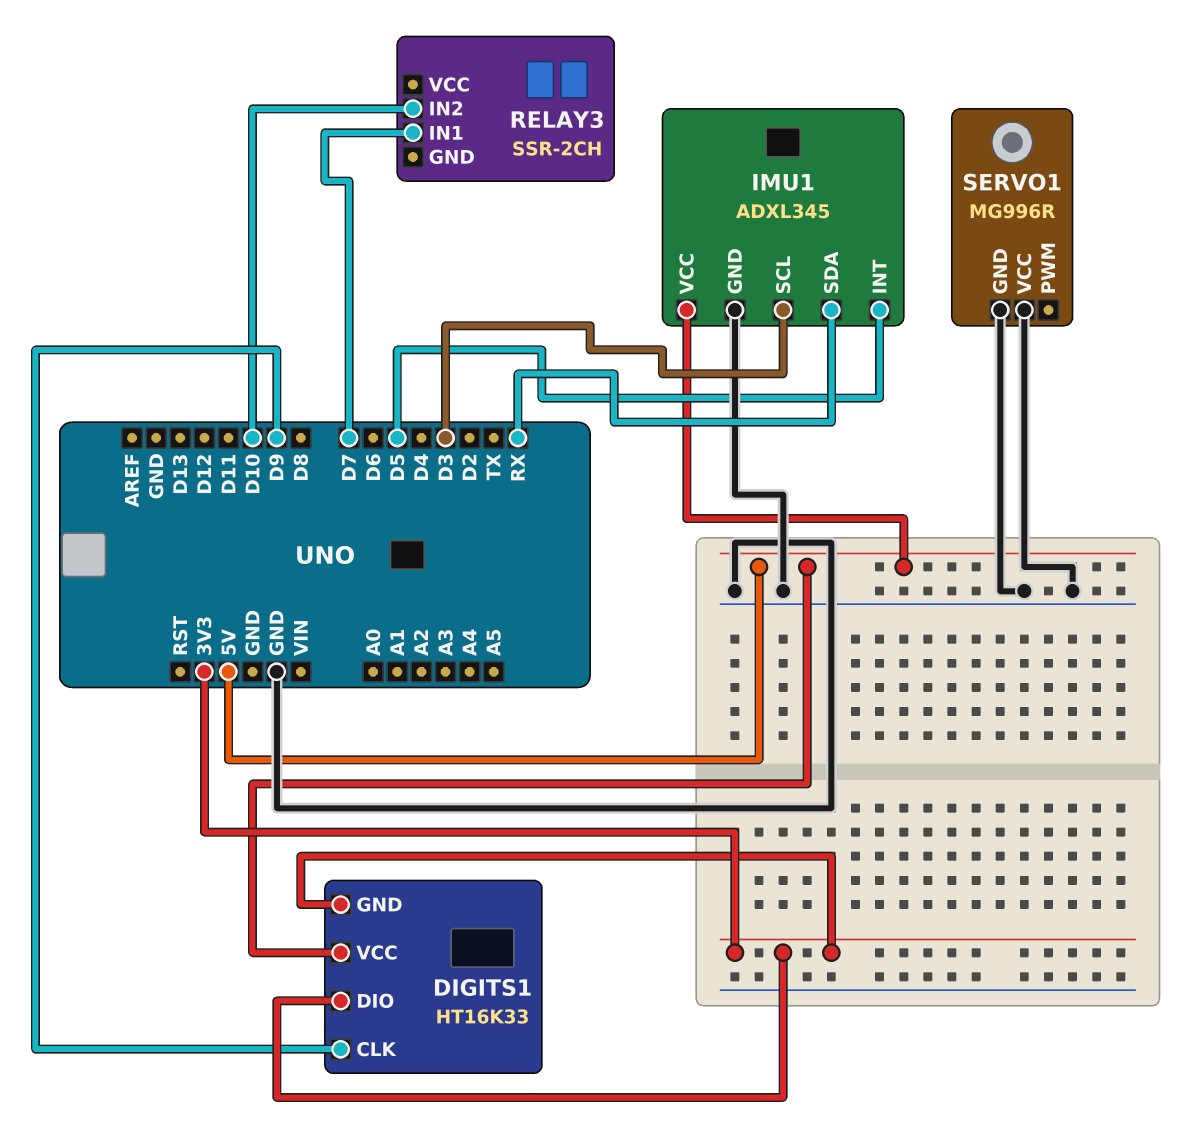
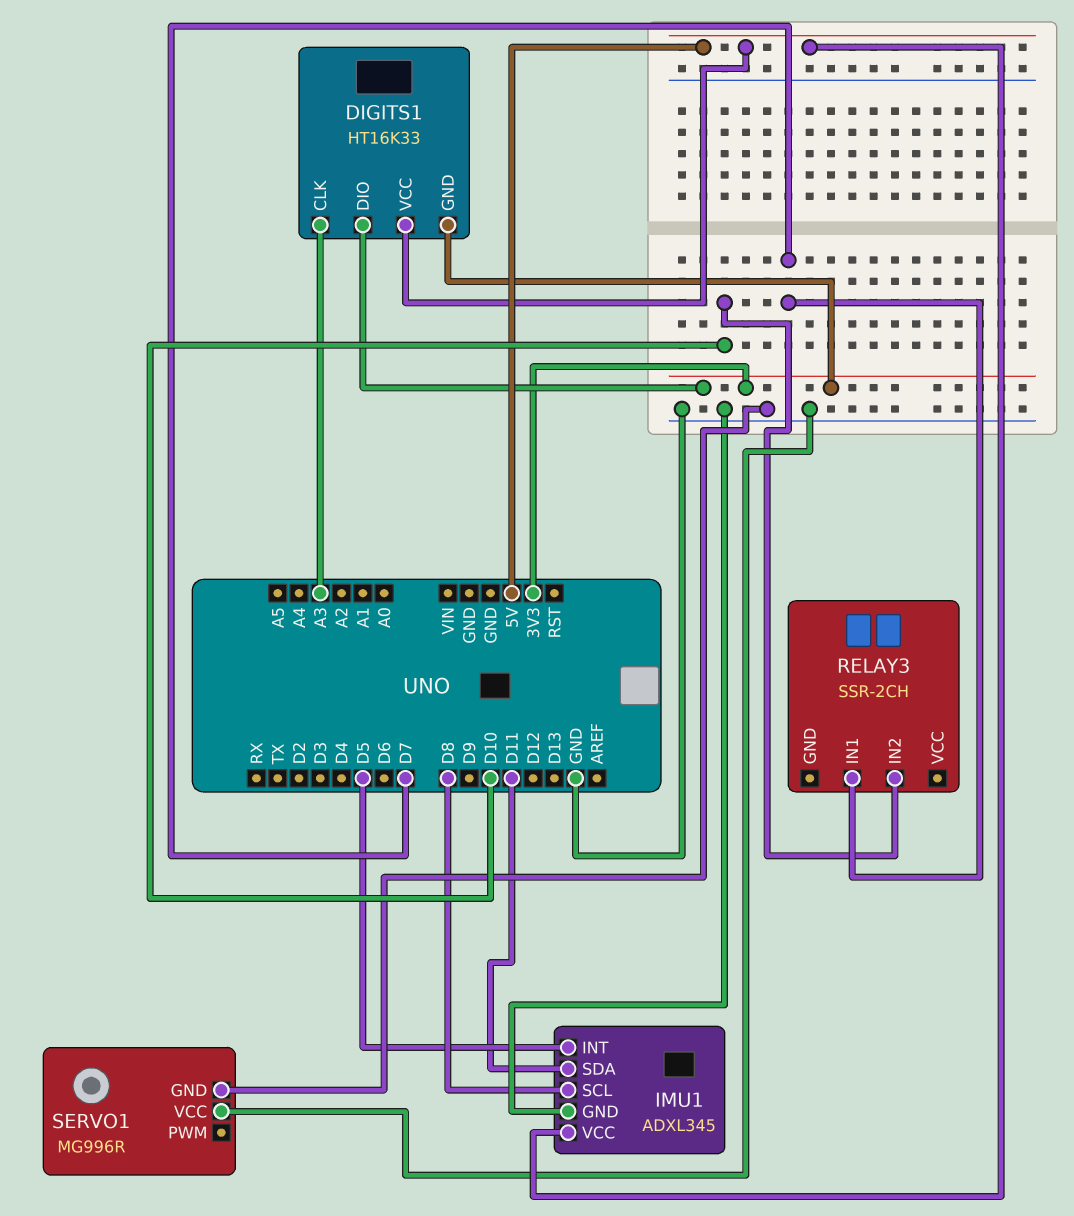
DIGITS1 pin CLK: D9 -> A3
IMU1 pin SCL: D3 -> D8
IMU1 pin SDA: RX -> D11

